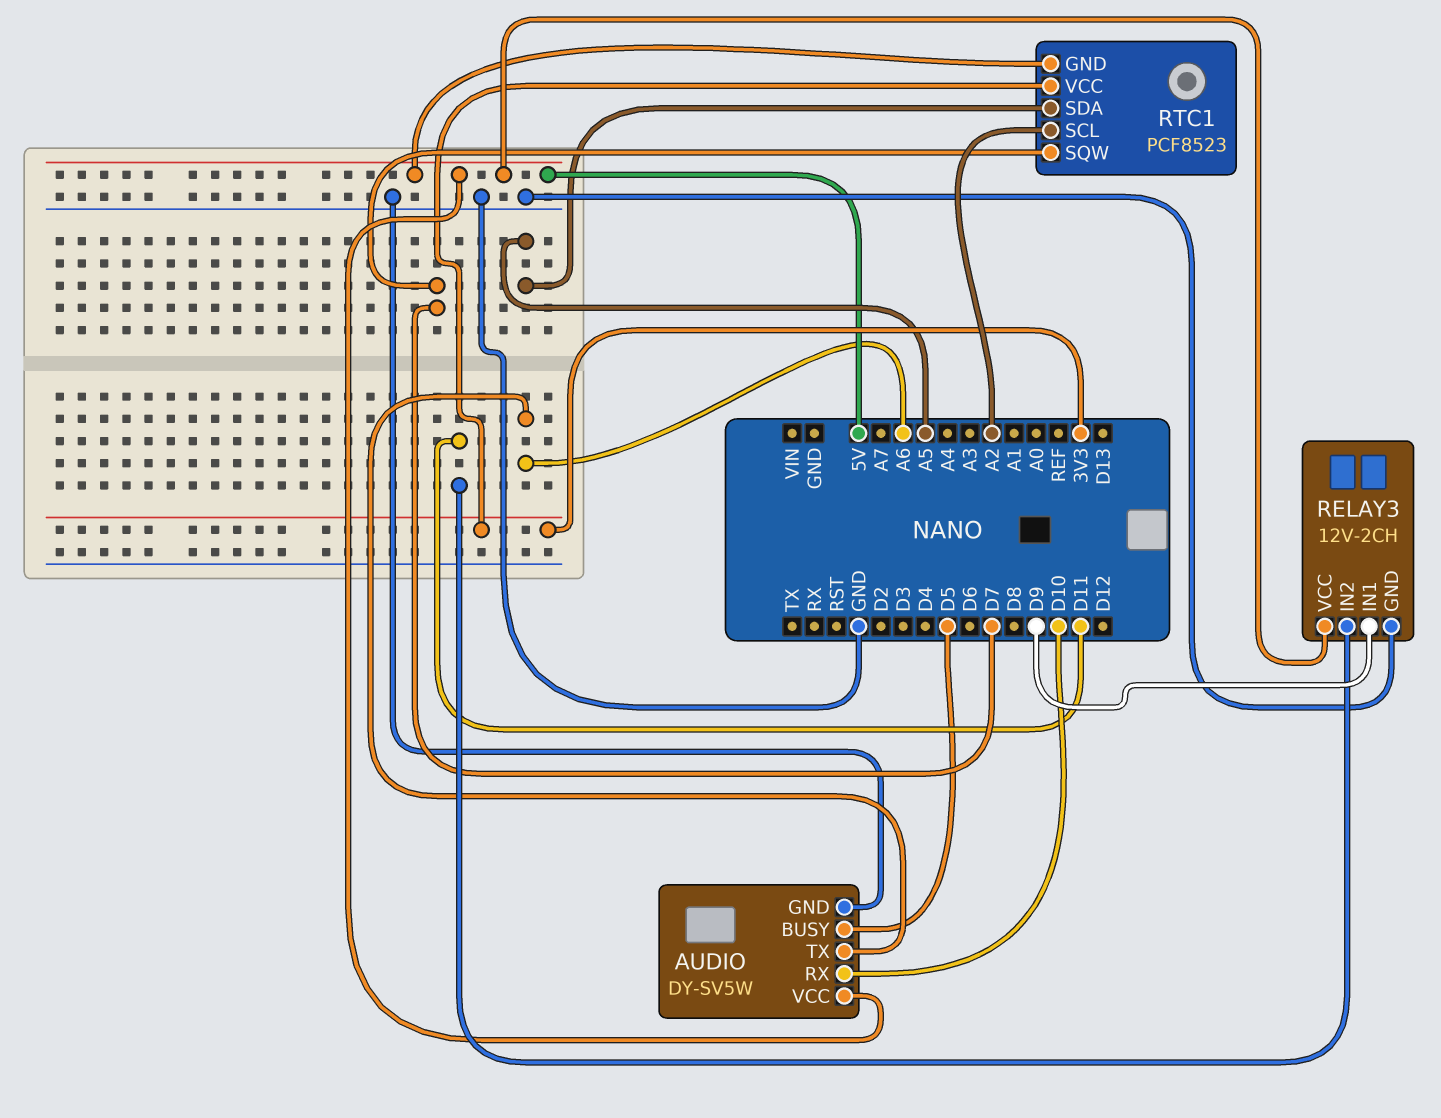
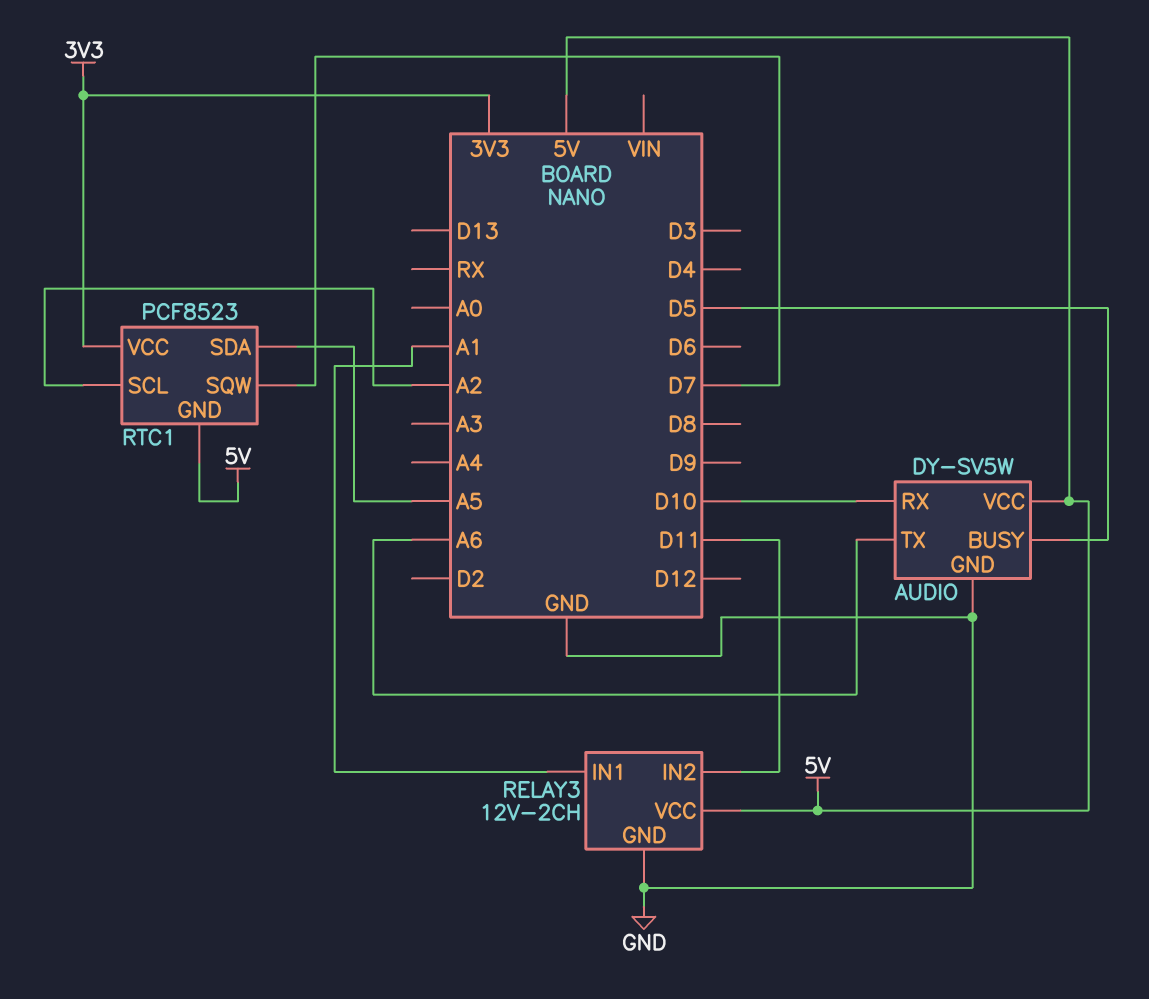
RELAY3 pin IN1: D9 -> A1

